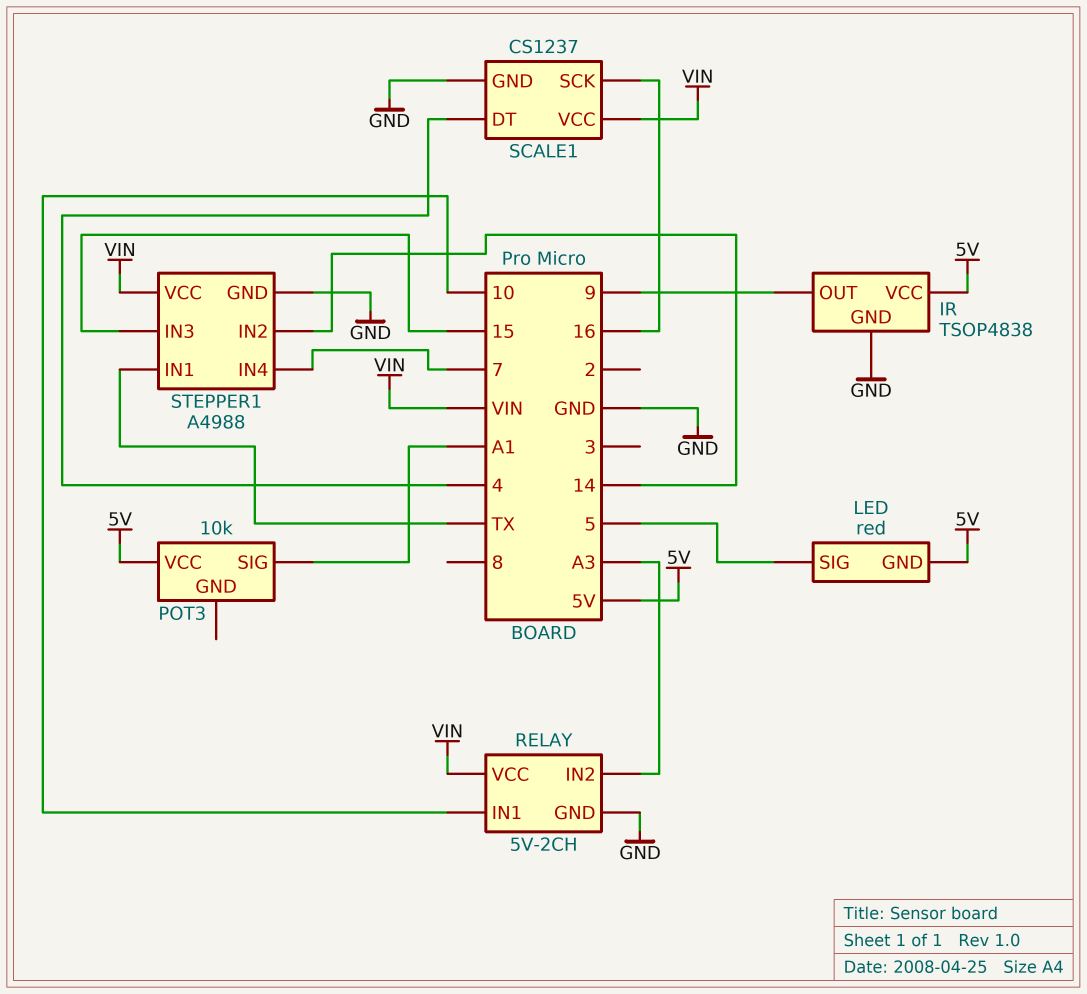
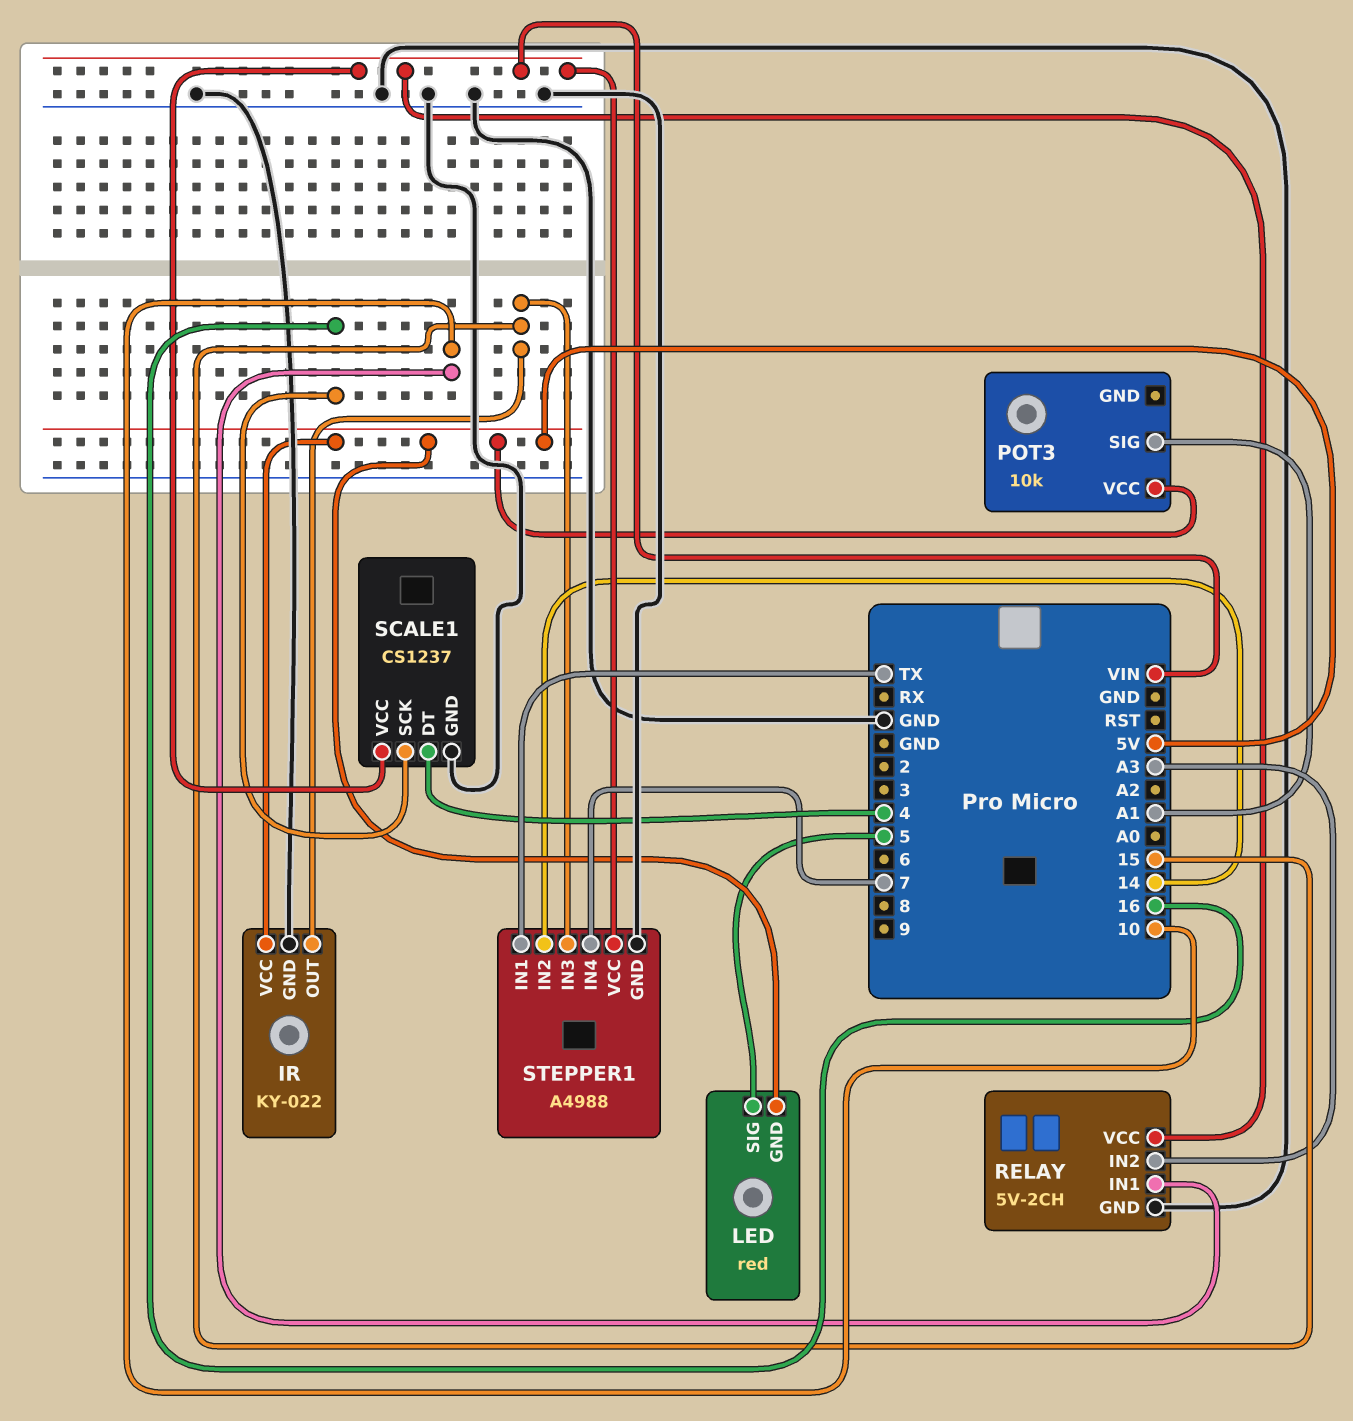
IR: TSOP4838 -> KY-022
IR pin OUT: 9 -> 15

